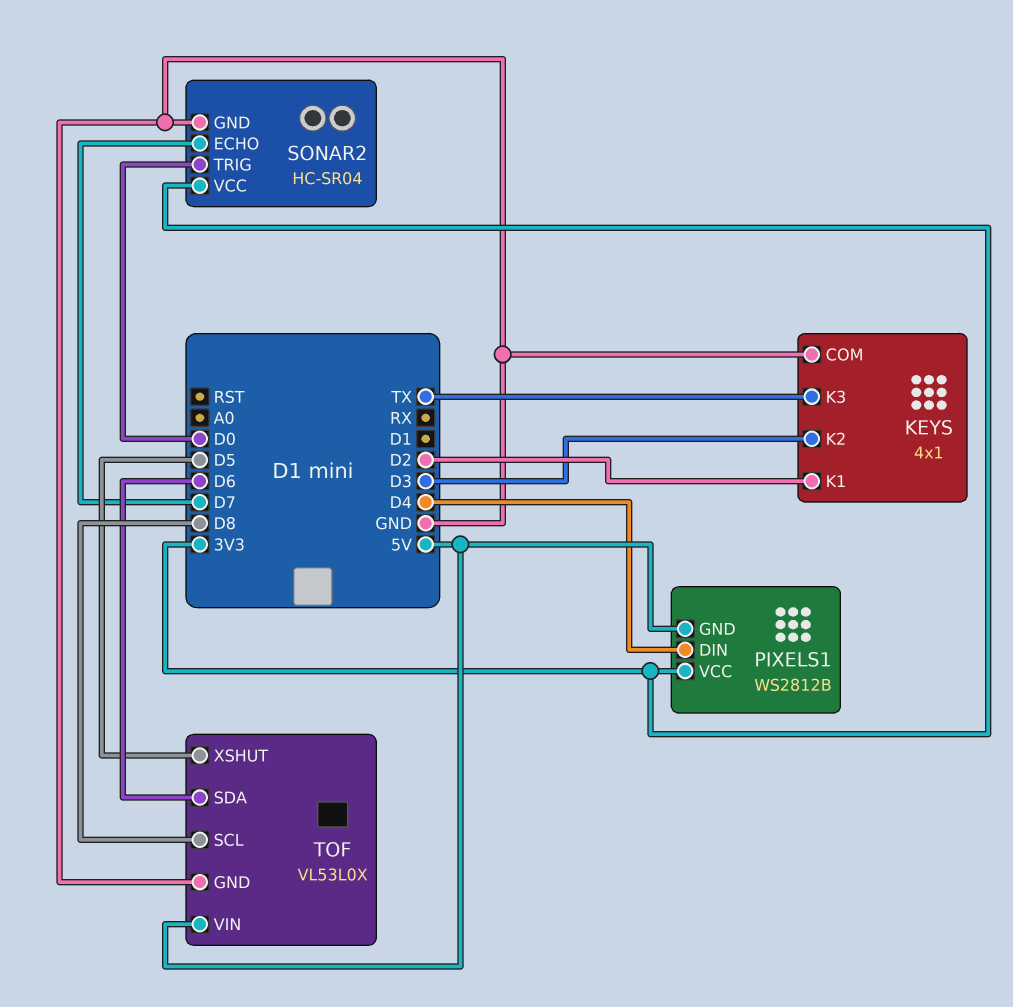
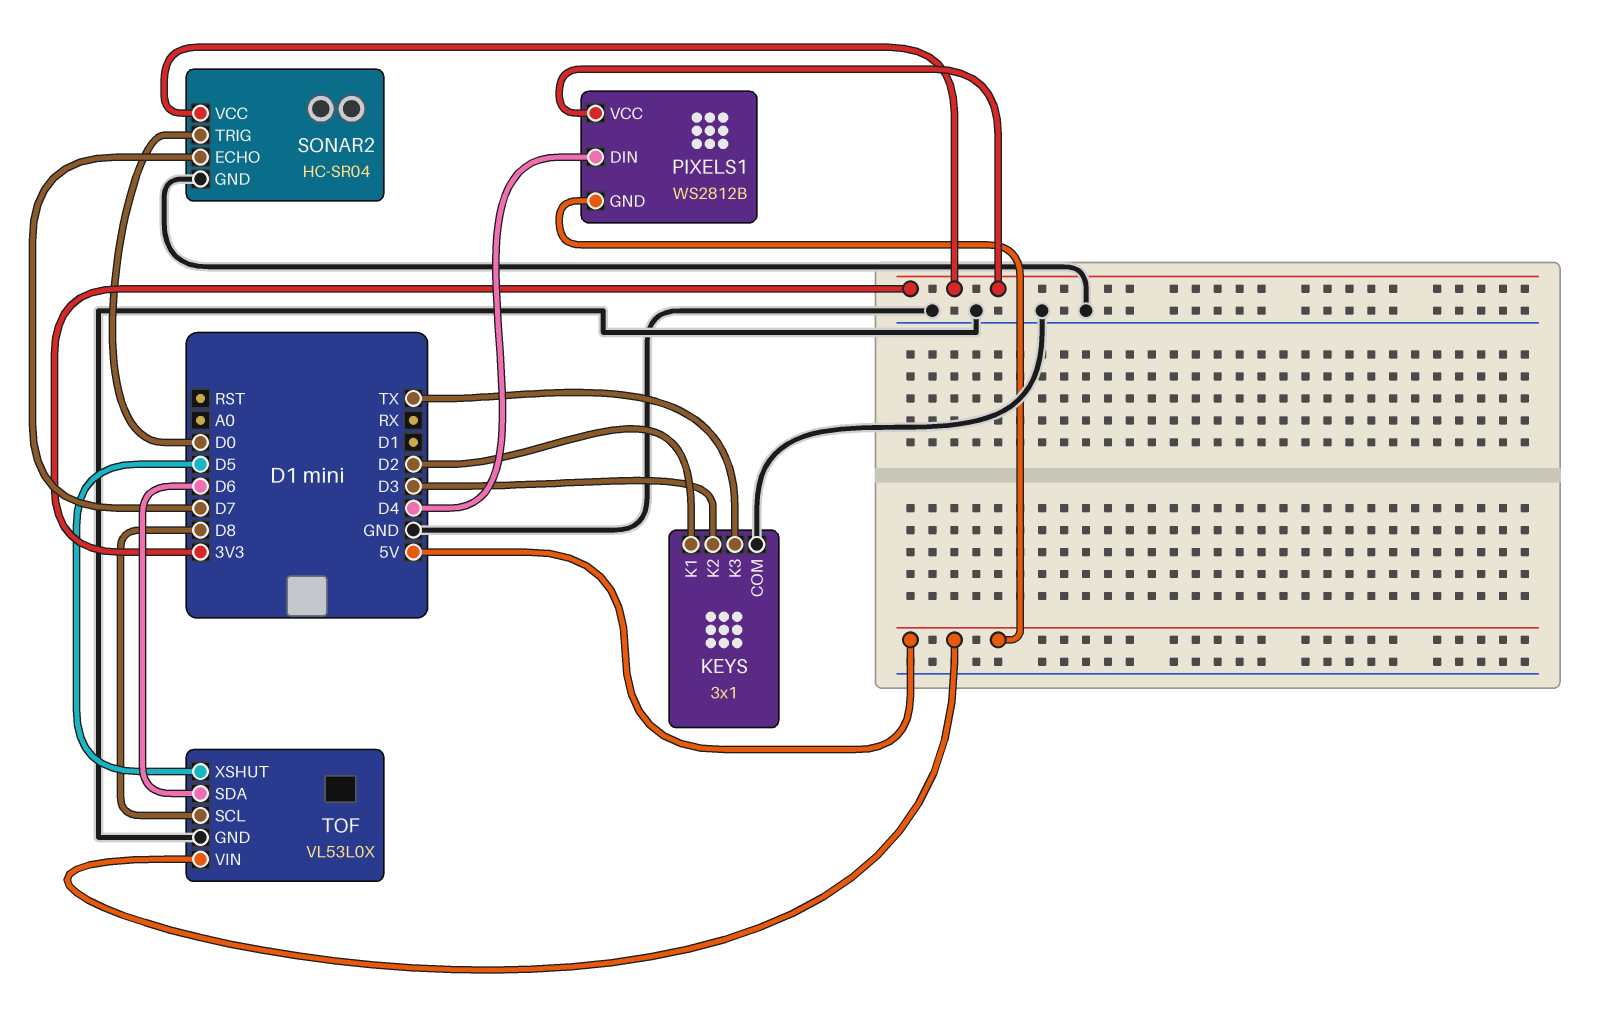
KEYS: 4x1 -> 3x1

